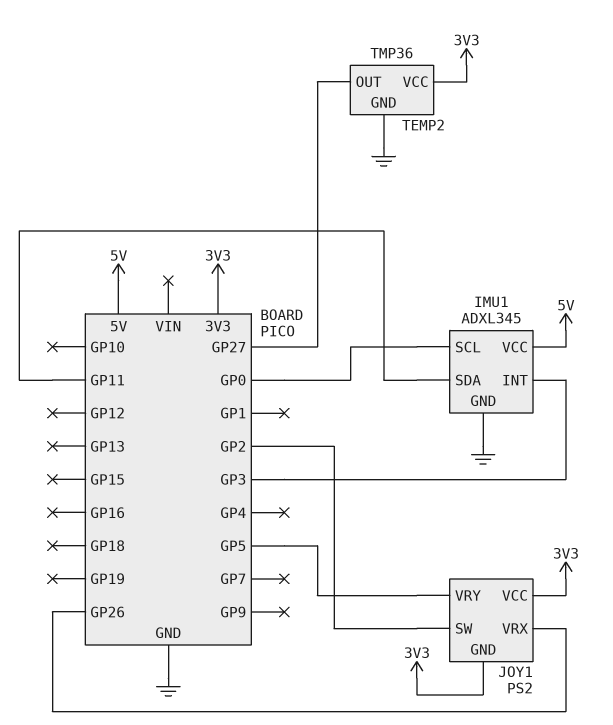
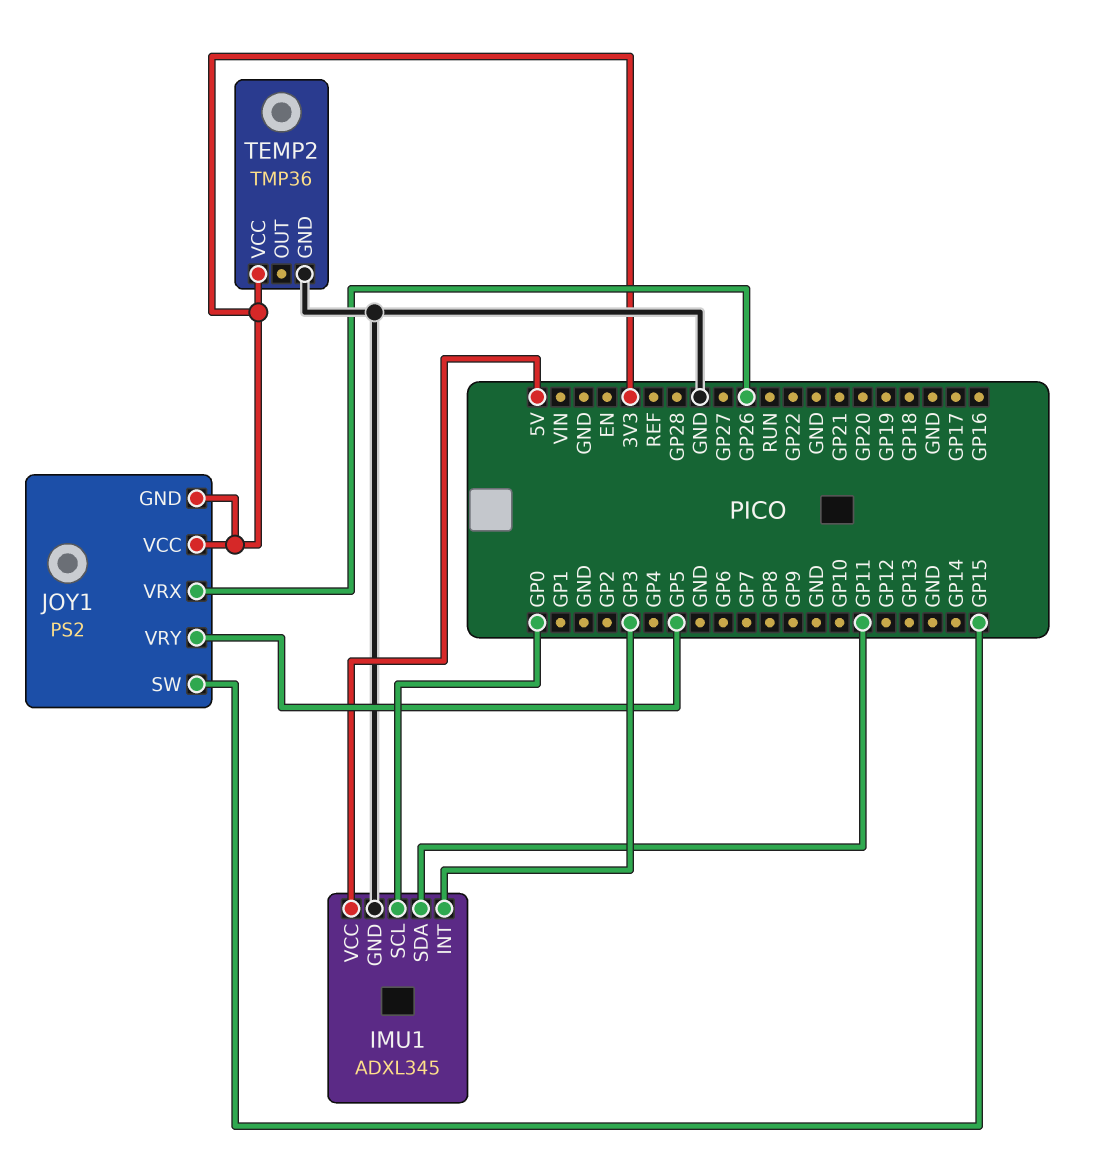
JOY1 pin SW: GP2 -> GP15
TEMP2 pin OUT: GP27 -> none

